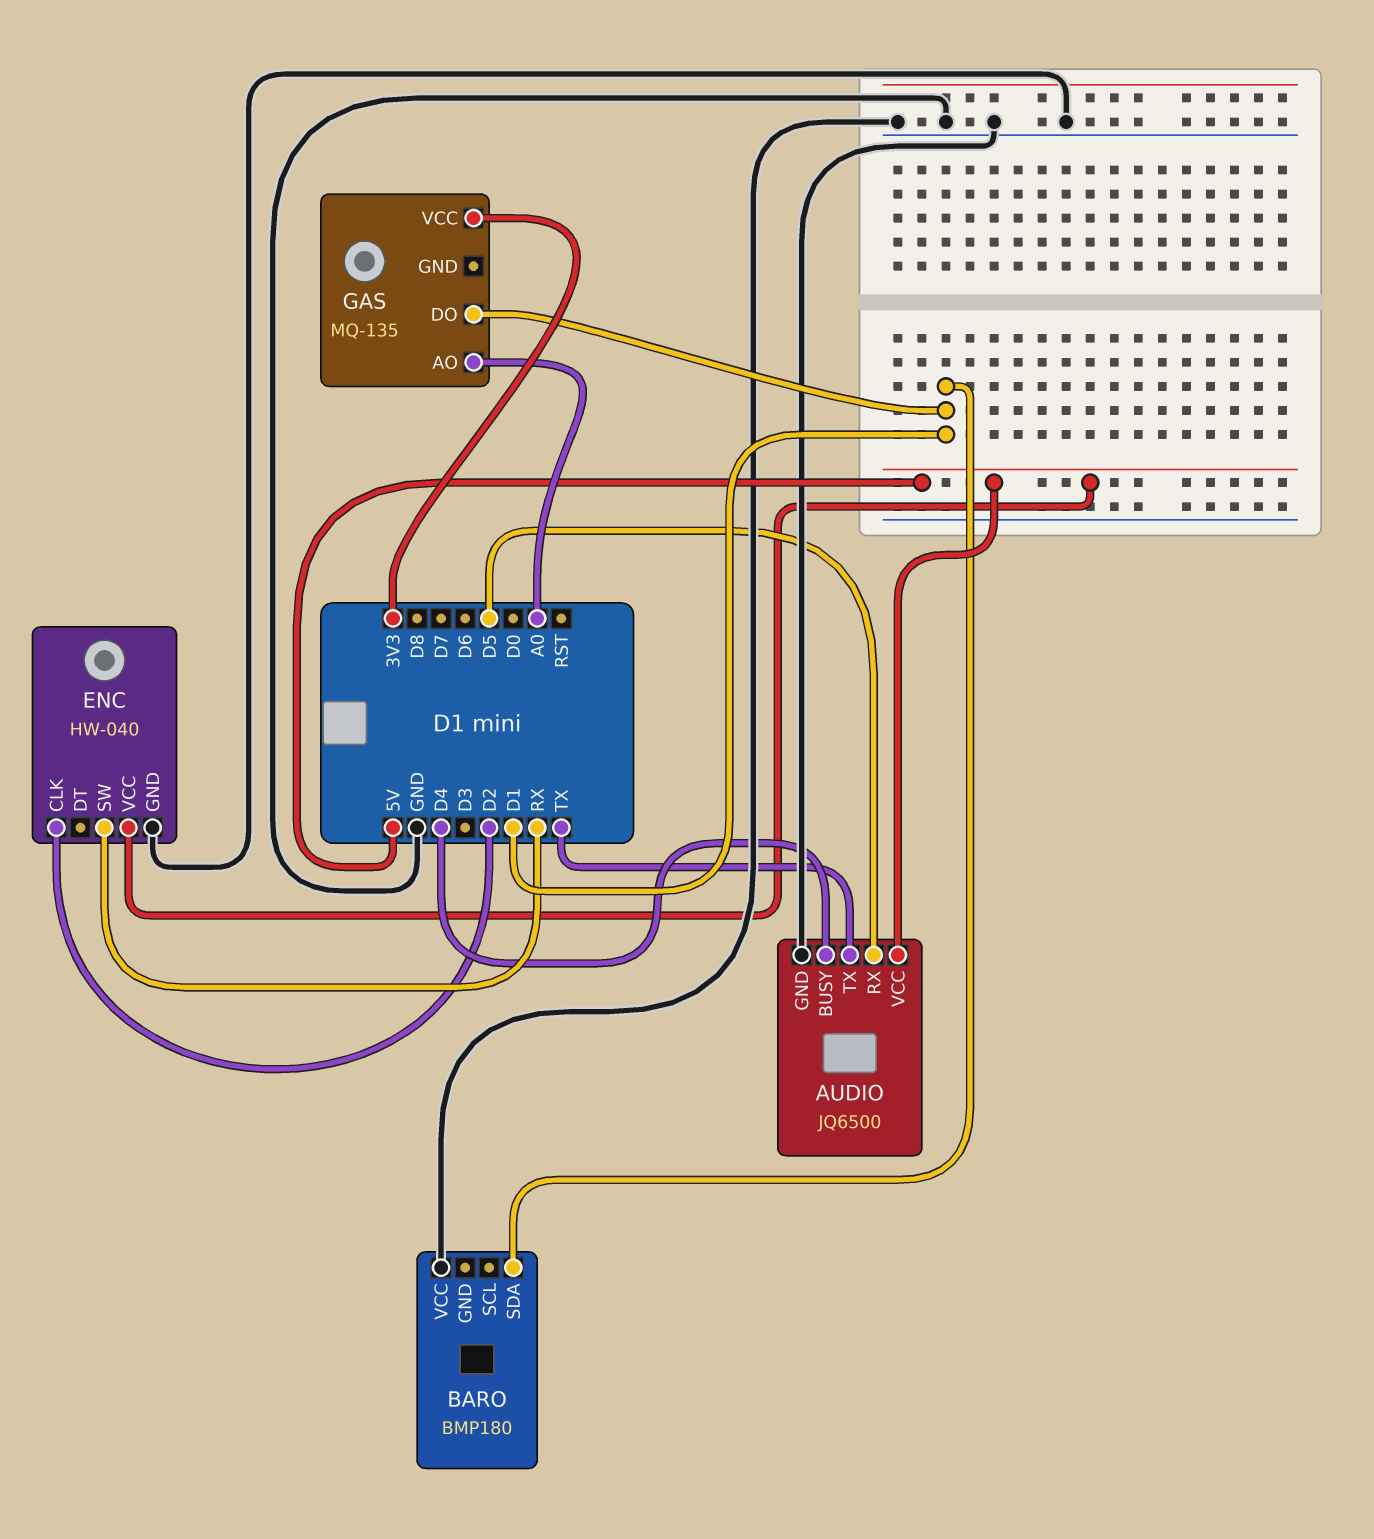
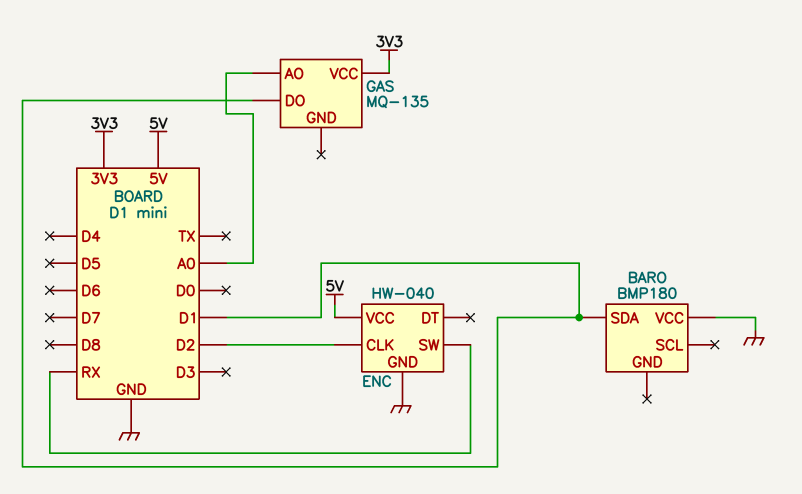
AUDIO: JQ6500 -> none
AUDIO pin BUSY: D4 -> none
AUDIO pin GND: GND -> none
AUDIO pin RX: D5 -> none
AUDIO pin TX: TX -> none
AUDIO pin VCC: 5V -> none

